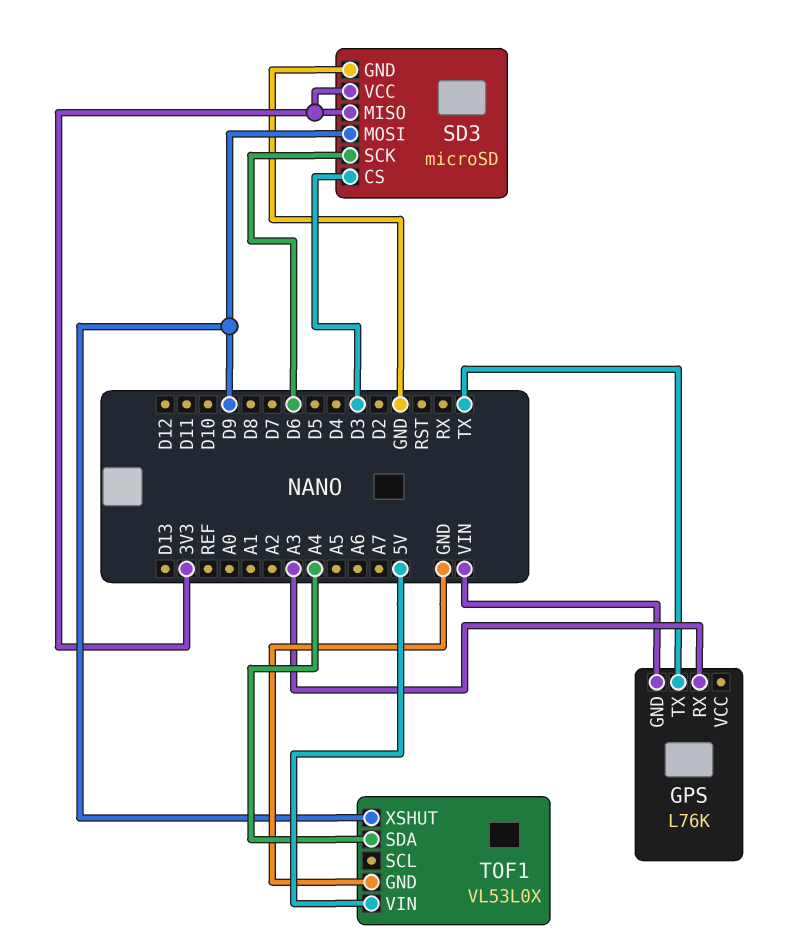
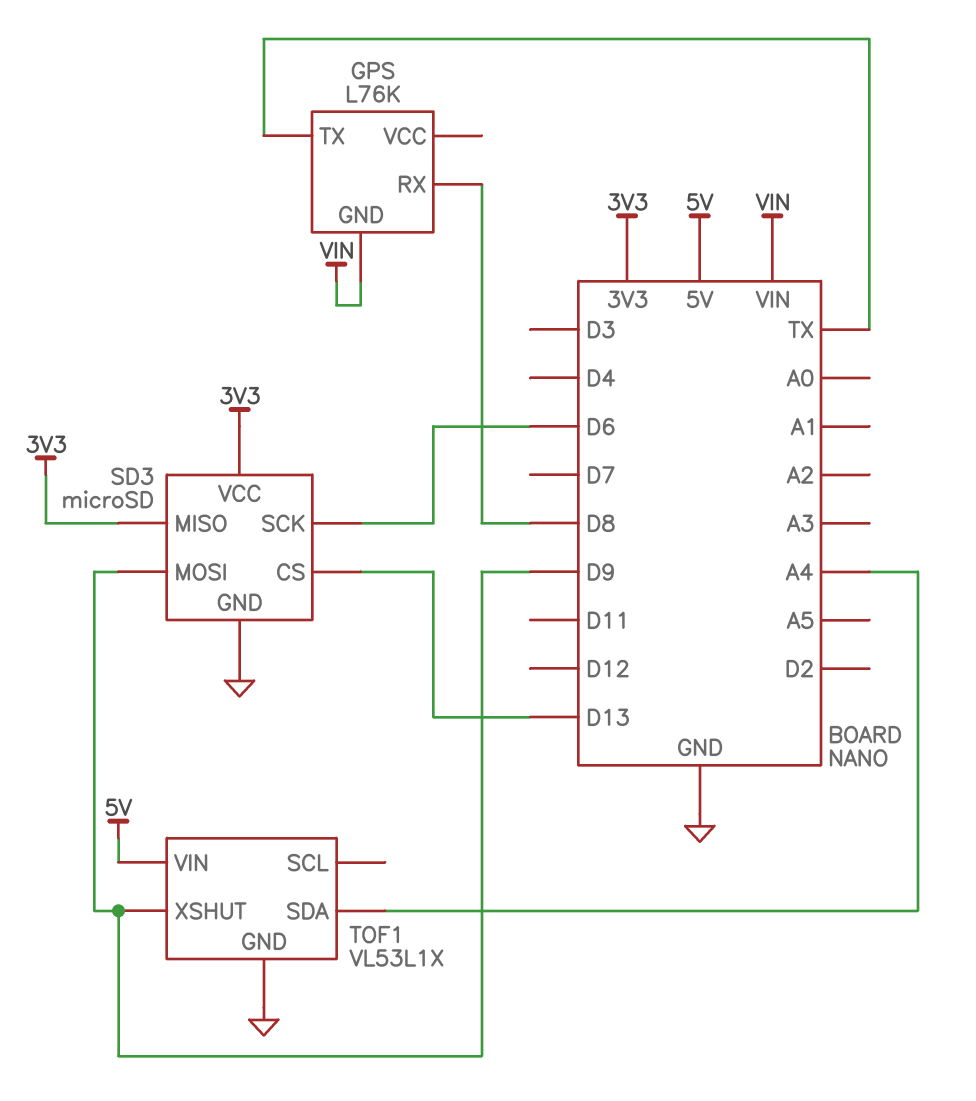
GPS pin RX: A3 -> D8
SD3 pin CS: D3 -> D13
TOF1: VL53L0X -> VL53L1X

